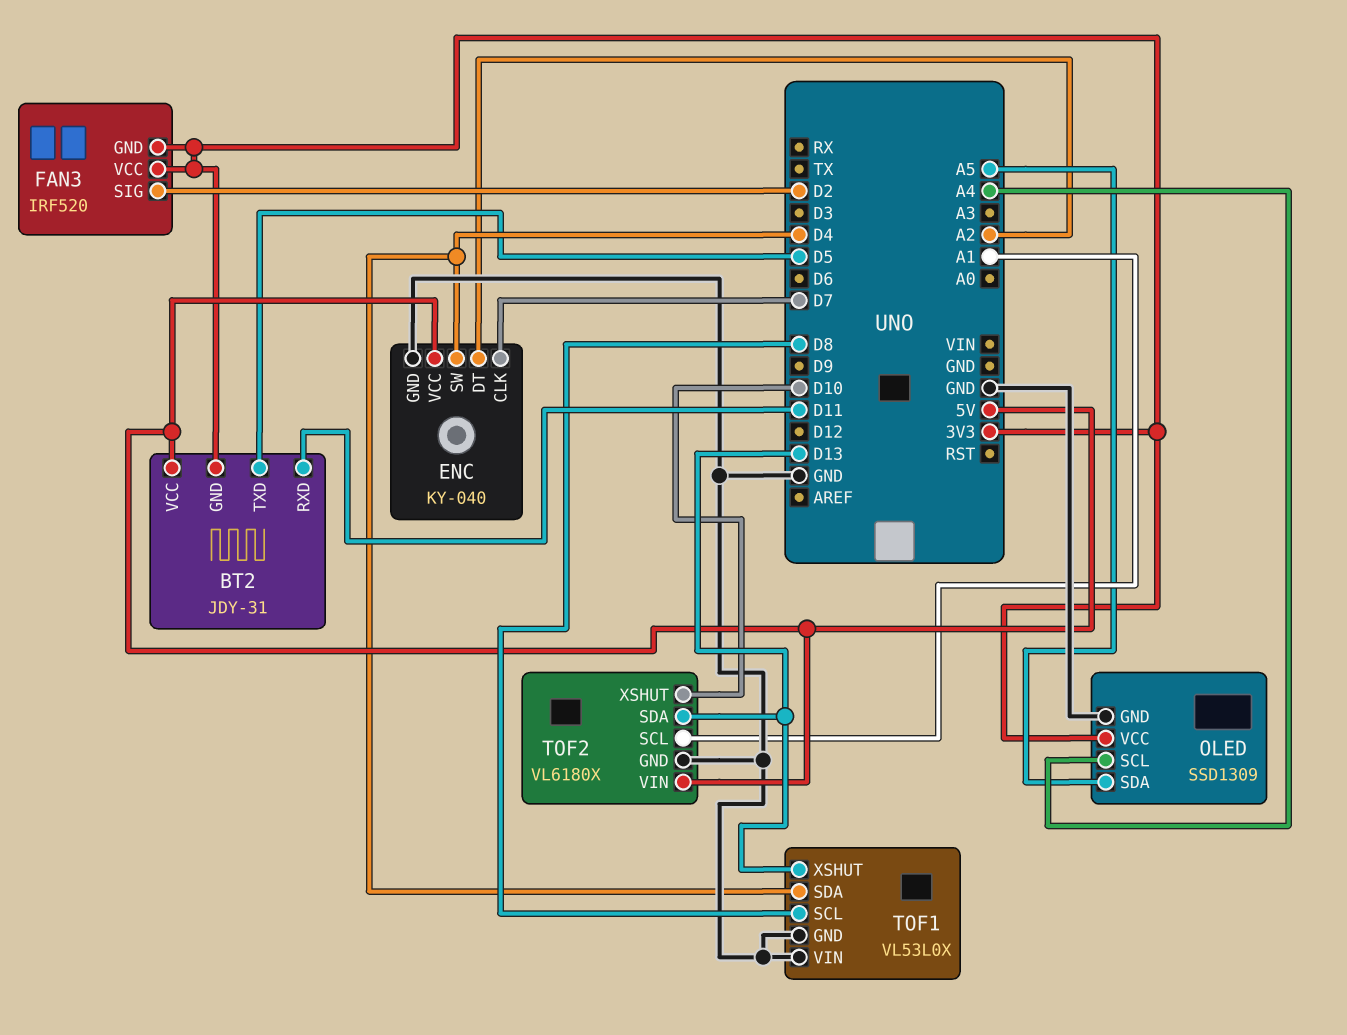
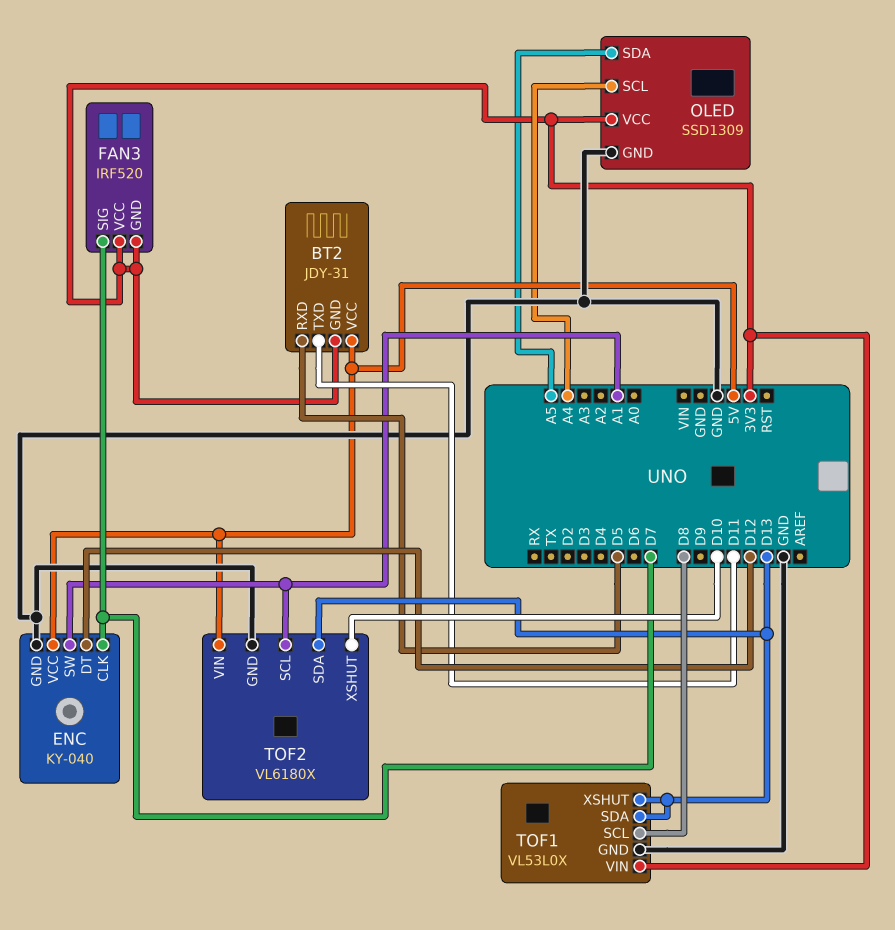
BT2 pin RXD: D11 -> D5
BT2 pin TXD: D5 -> D11
ENC pin DT: A2 -> D12
ENC pin SW: D4 -> A1
FAN3 pin SIG: D2 -> D7
TOF1 pin SDA: D4 -> D13
TOF1 pin VIN: GND -> 3V3

